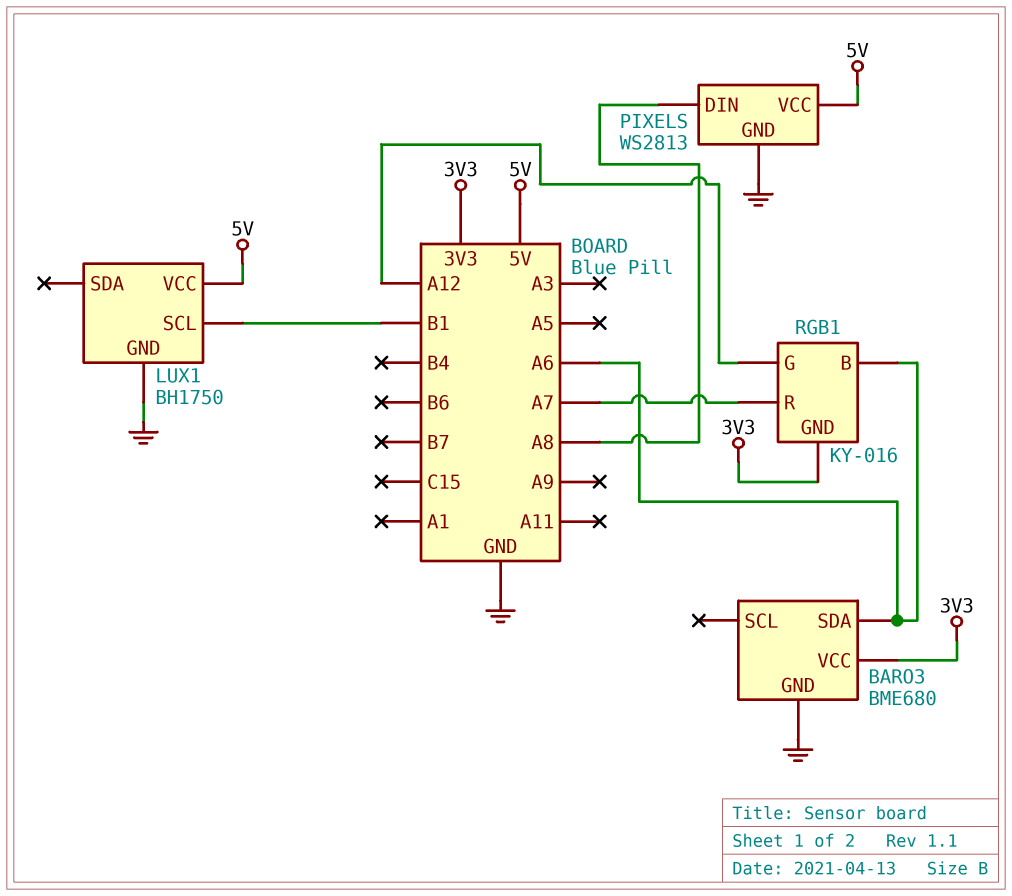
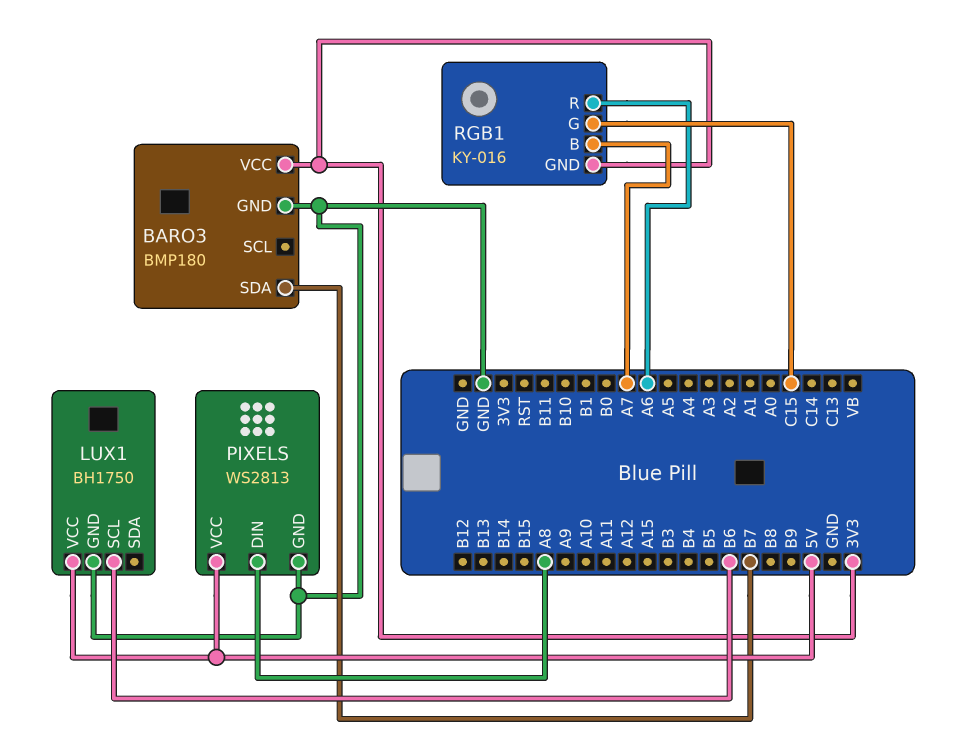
BARO3: BME680 -> BMP180
BARO3 pin SDA: A6 -> B7
LUX1 pin SCL: B1 -> B6
RGB1 pin B: A6 -> A7
RGB1 pin G: A12 -> C15
RGB1 pin R: A7 -> A6

